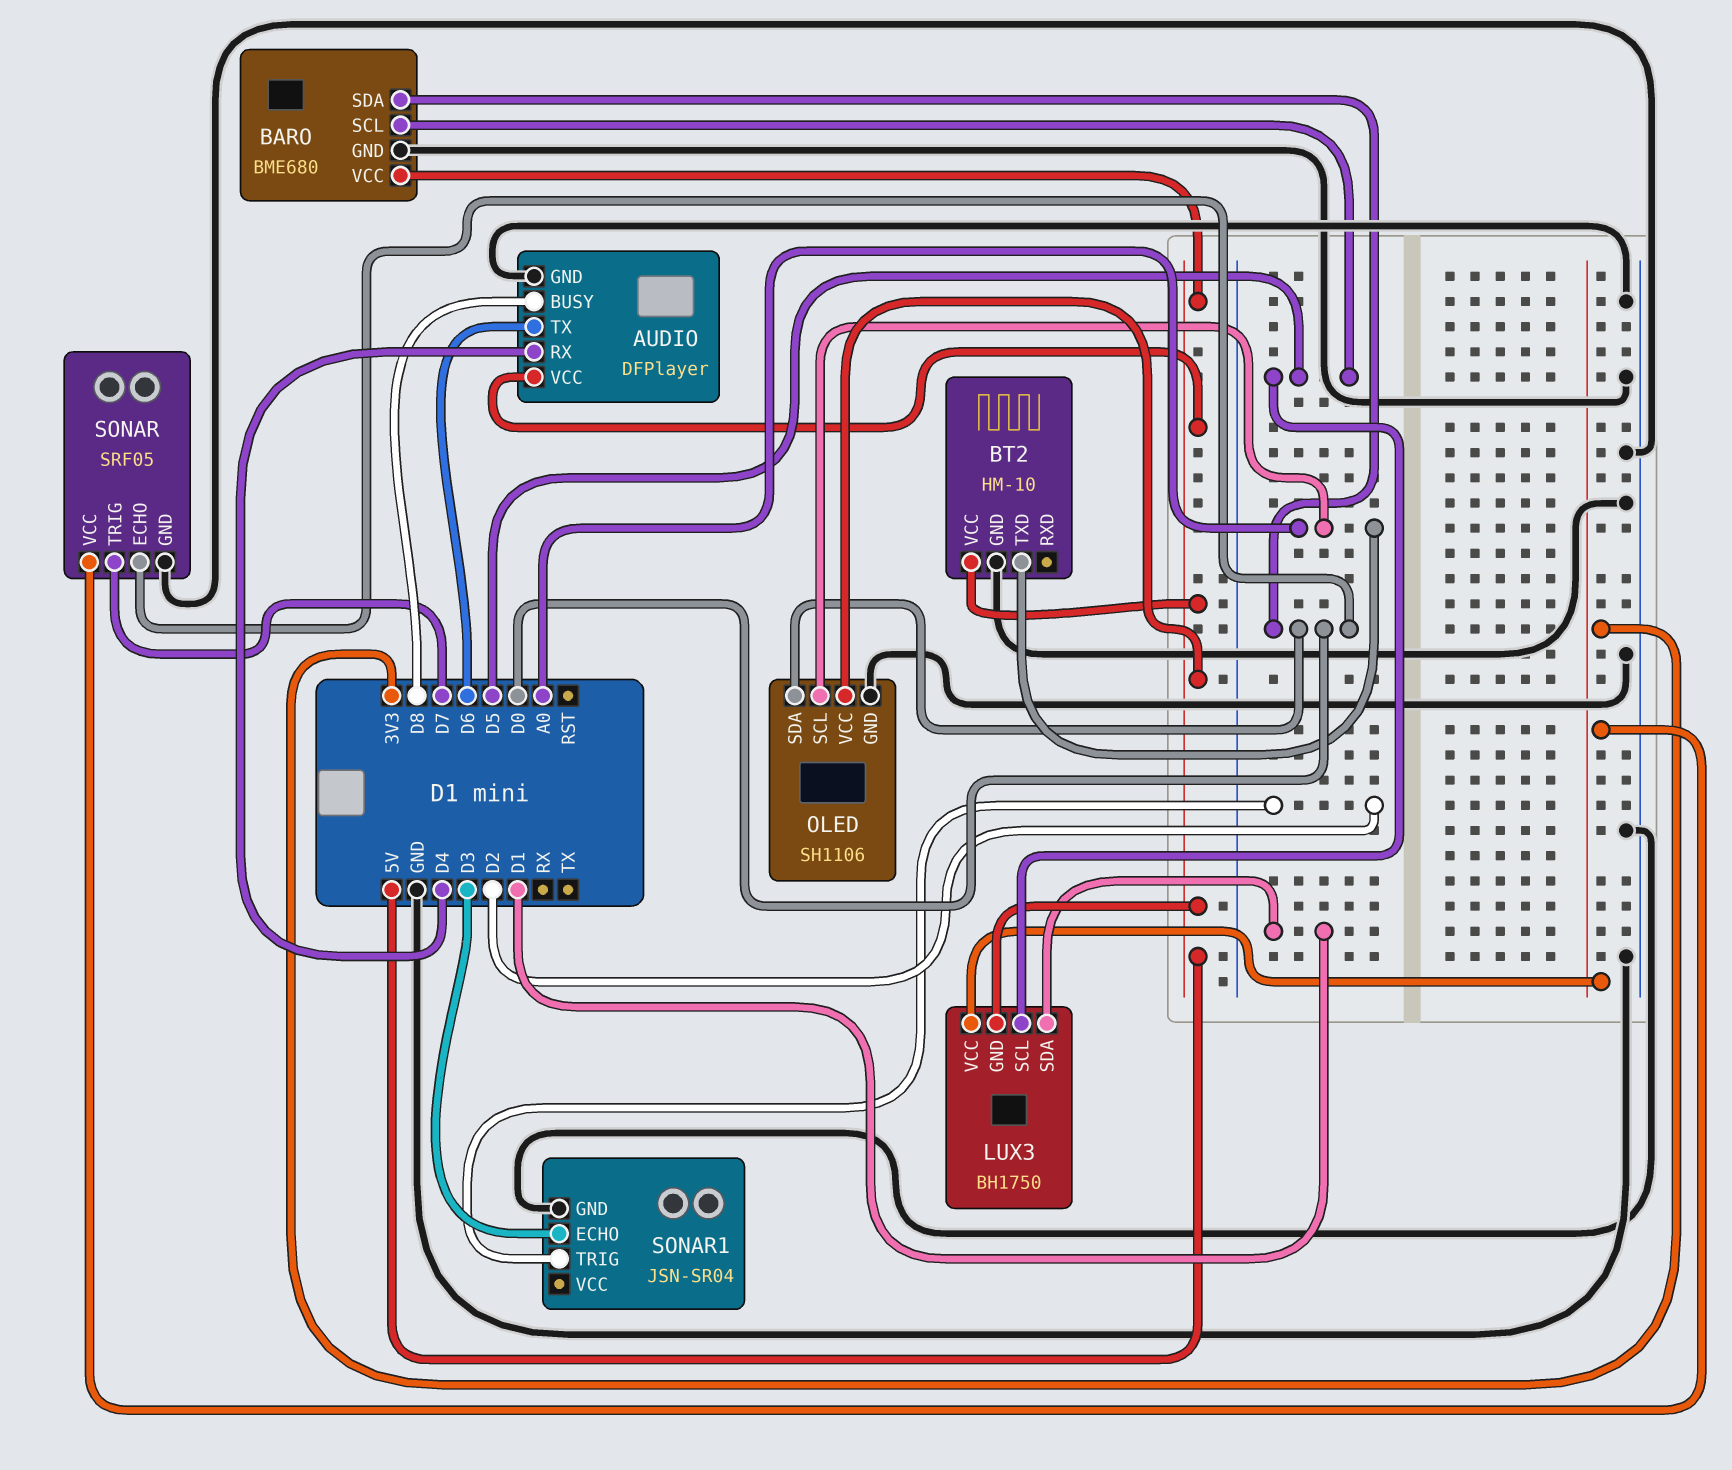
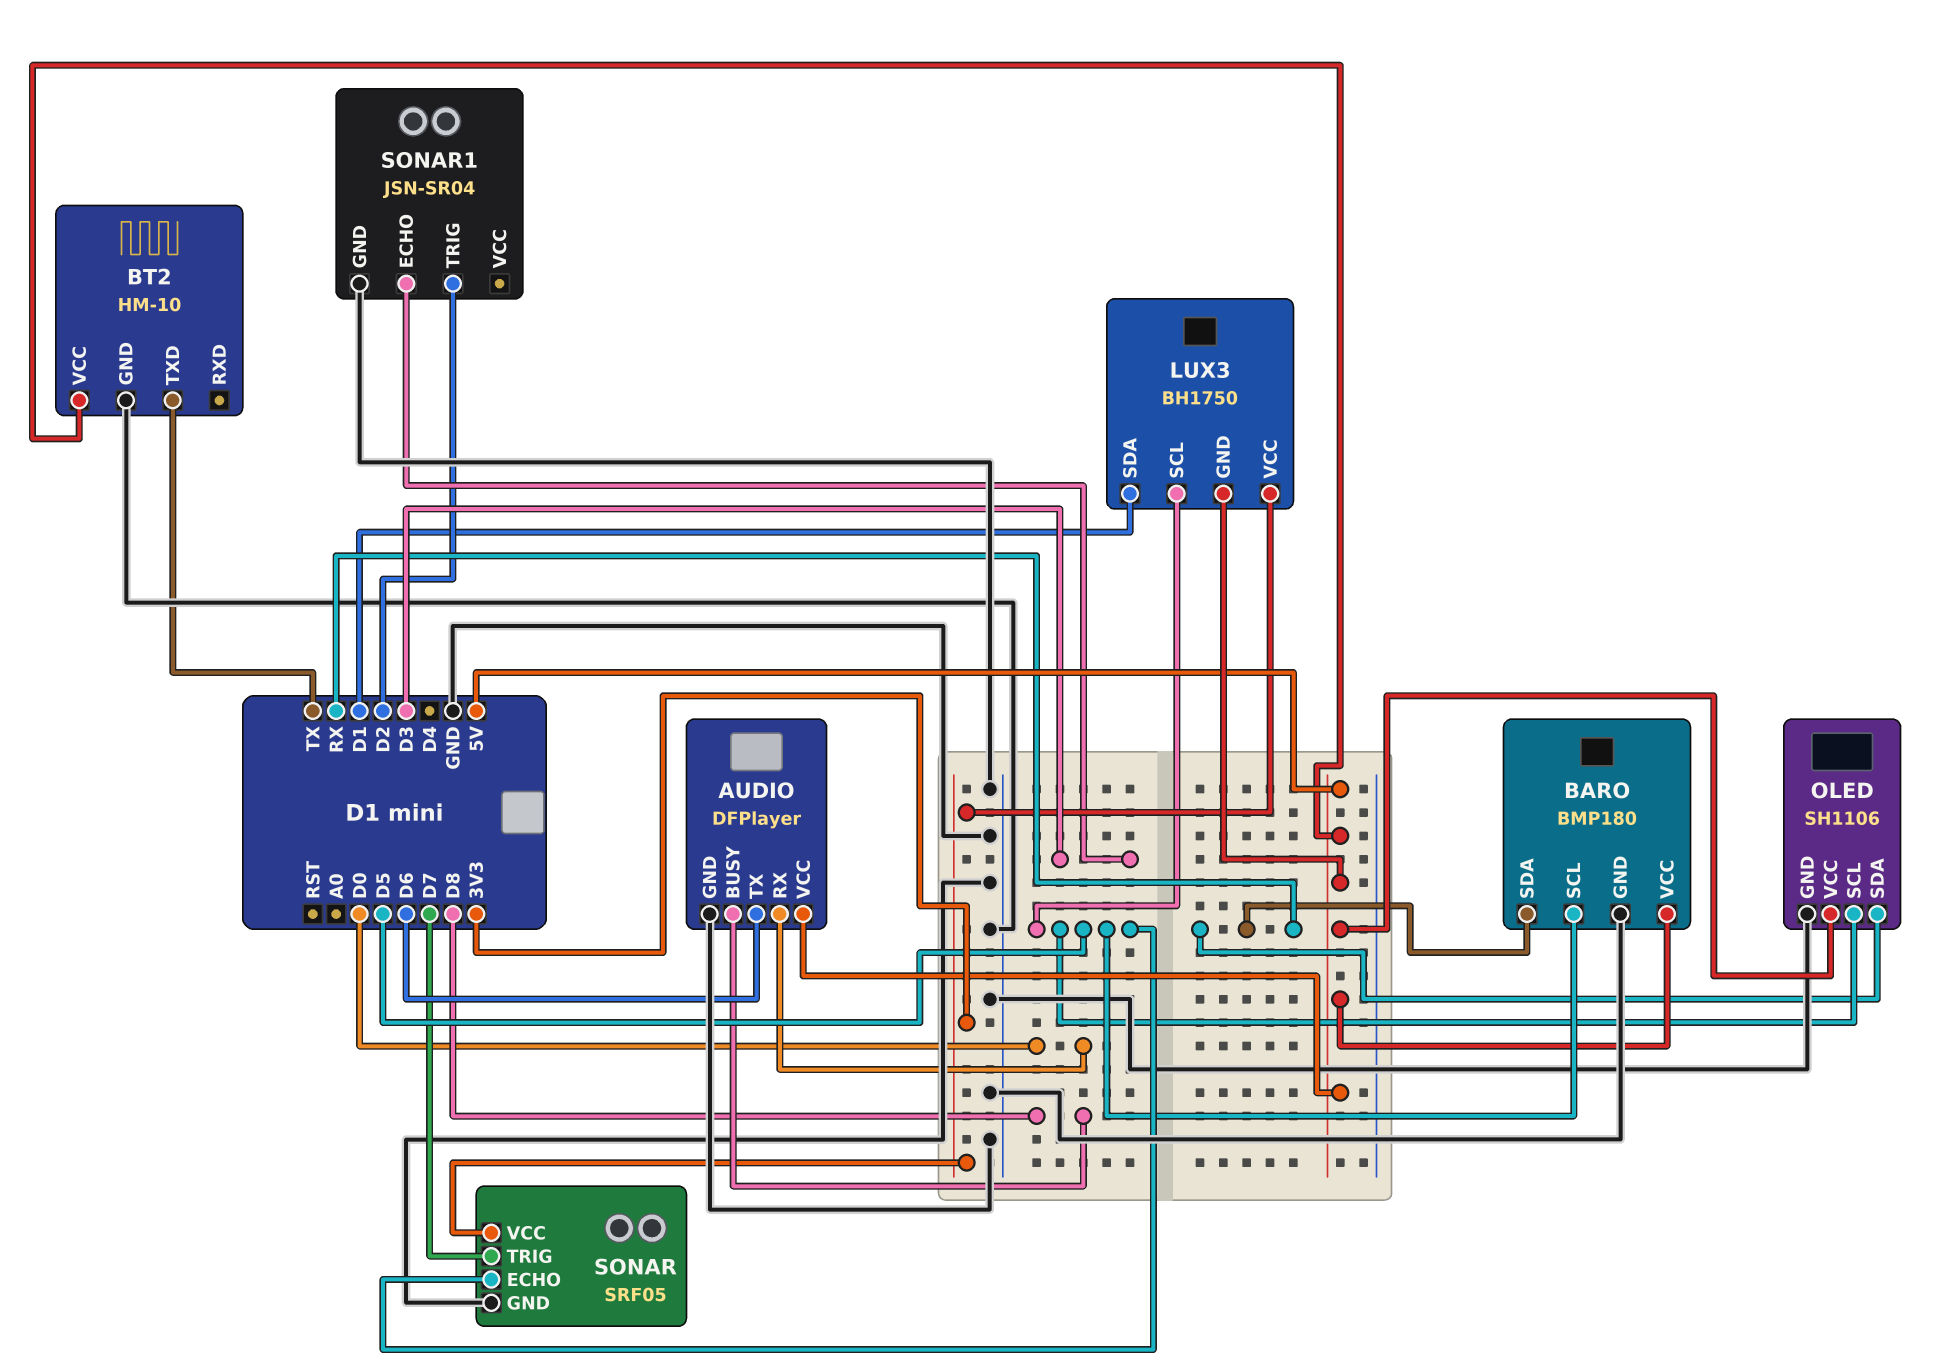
AUDIO pin RX: D4 -> D0
BARO: BME680 -> BMP180
BARO pin SDA: D0 -> RX
BT2 pin TXD: A0 -> TX
OLED pin SCL: A0 -> D5
OLED pin SDA: D0 -> RX
SONAR pin ECHO: D0 -> D5

